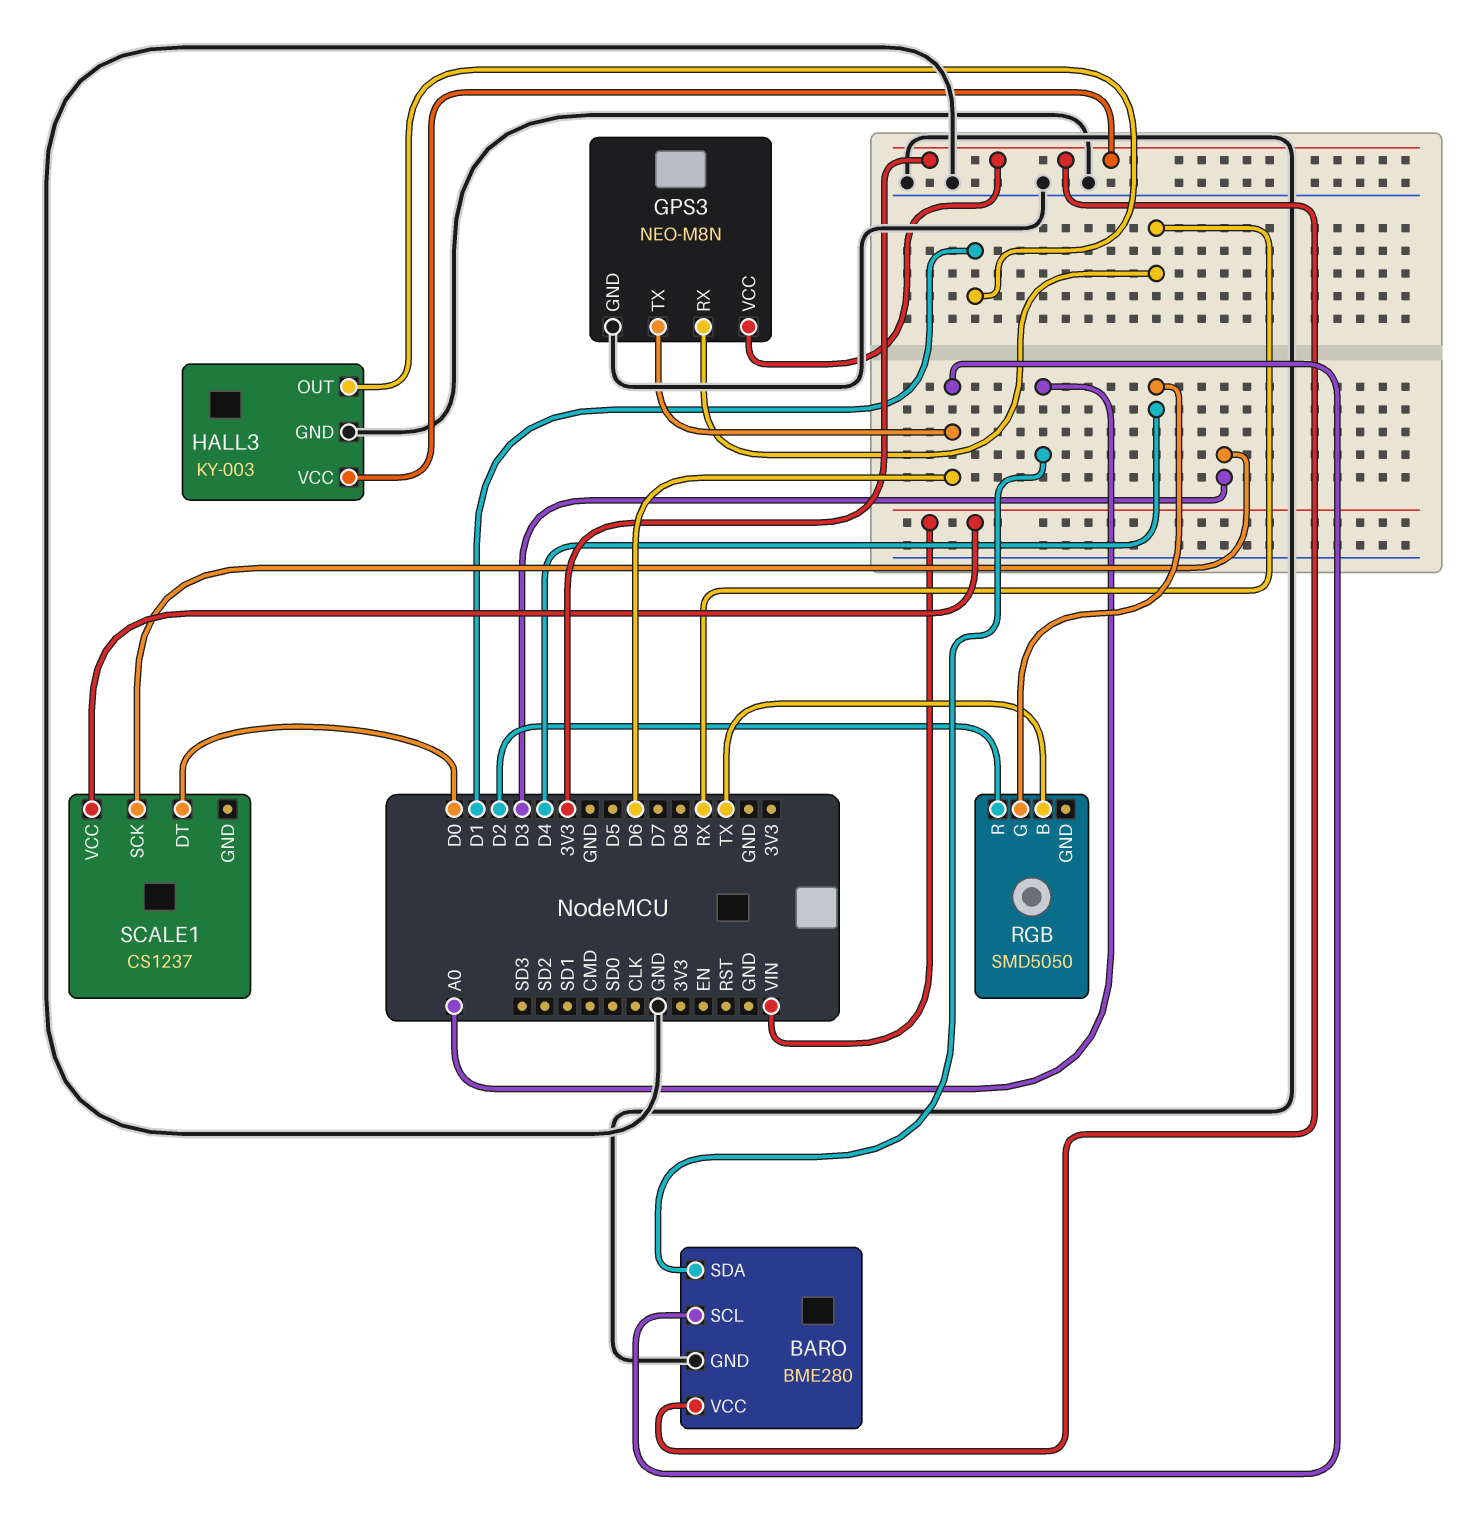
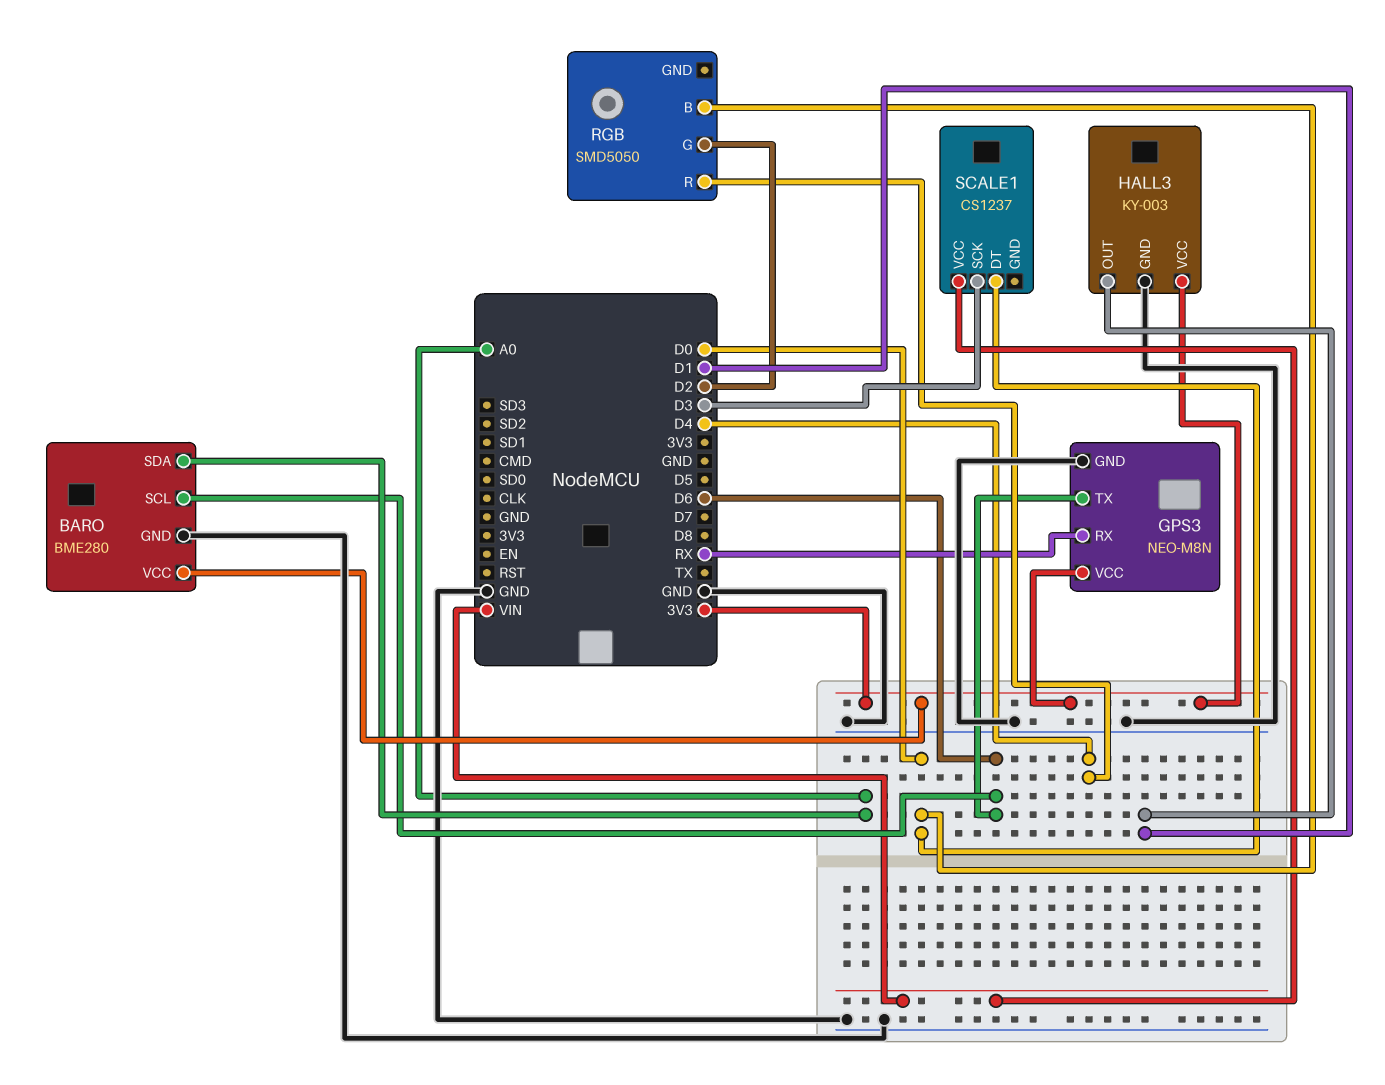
RGB pin B: TX -> D0
RGB pin G: D4 -> D2
RGB pin R: D2 -> D4

